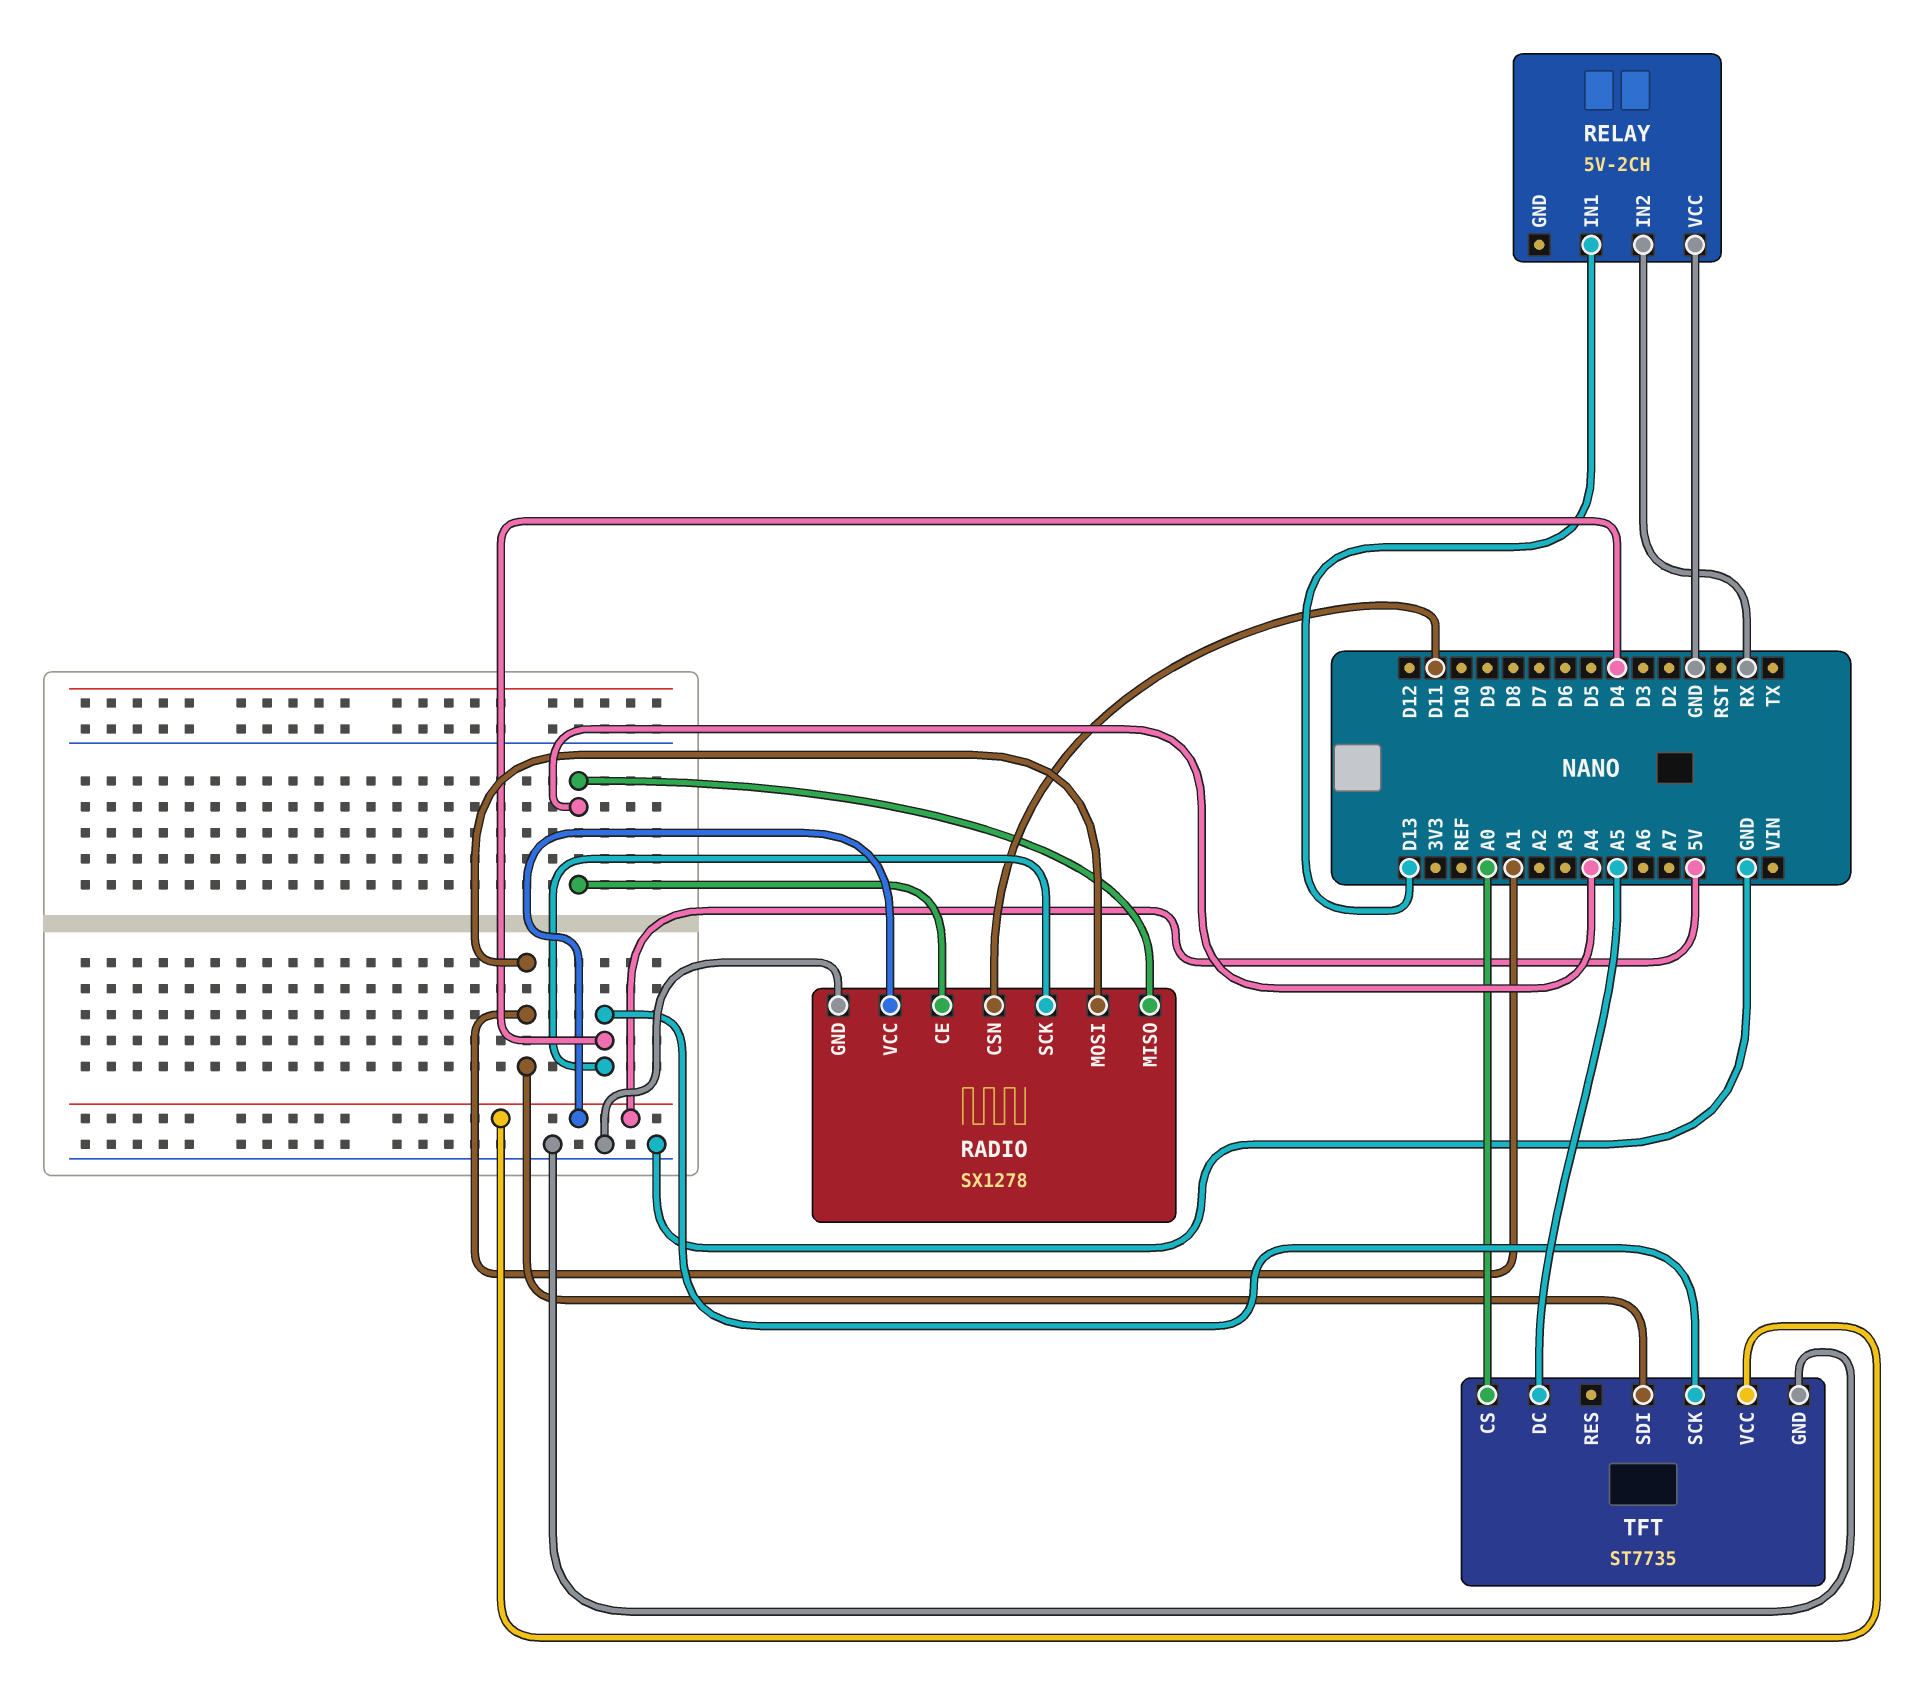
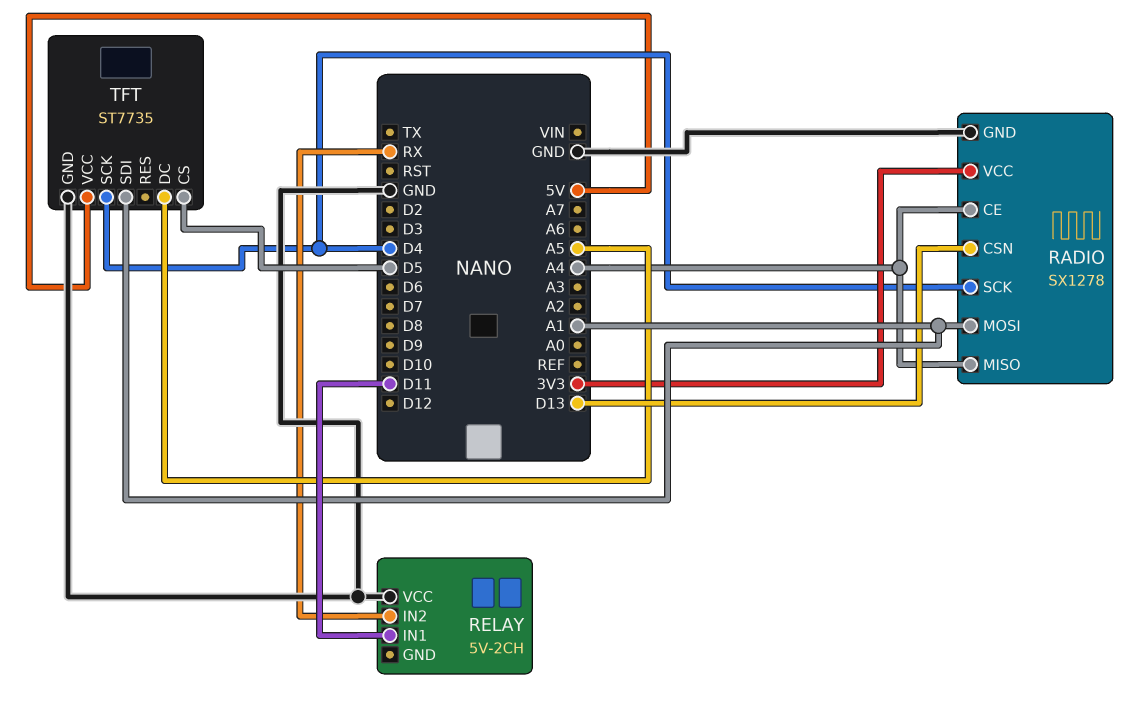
RADIO pin CSN: D11 -> D13
RADIO pin VCC: 5V -> 3V3
RELAY pin IN1: D13 -> D11
TFT pin CS: A0 -> D5

